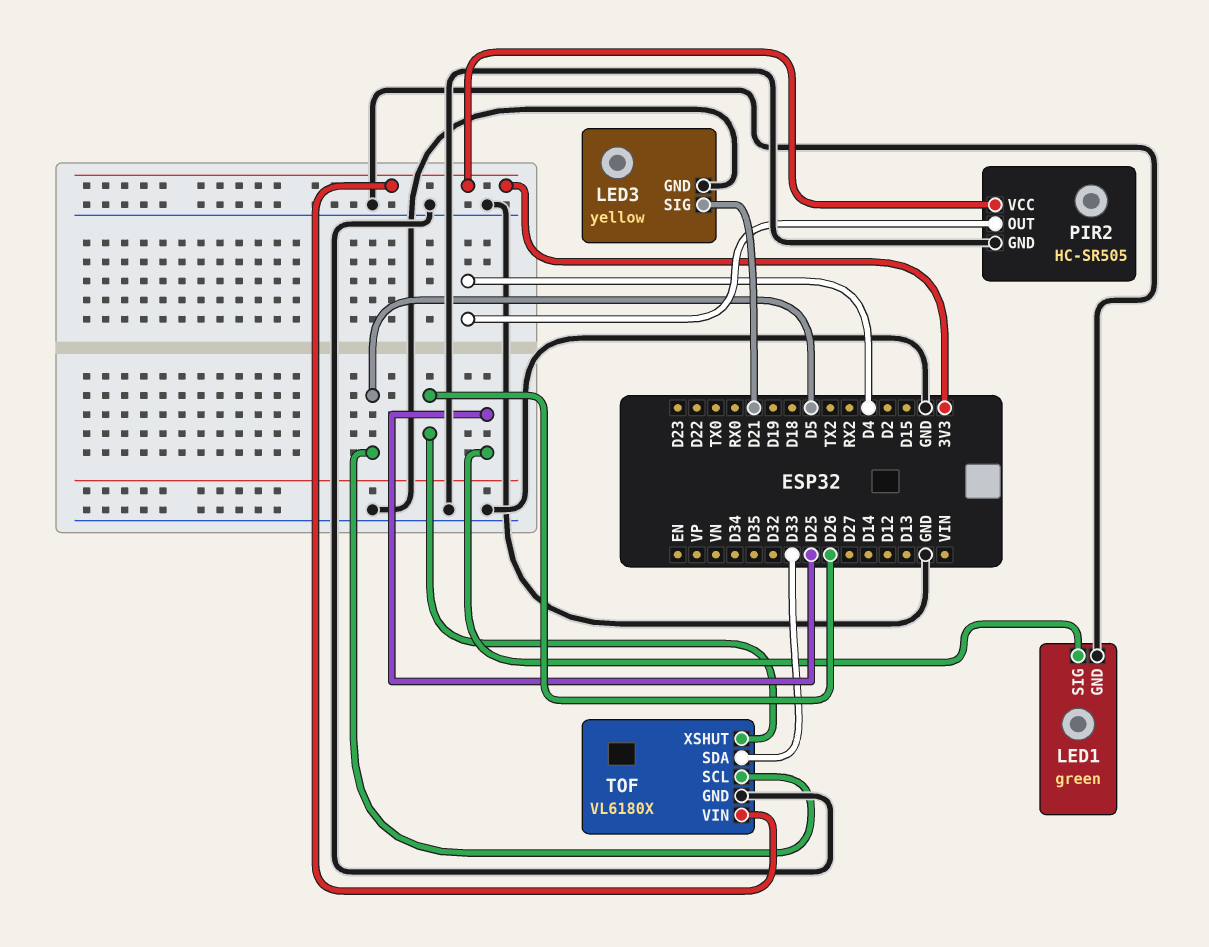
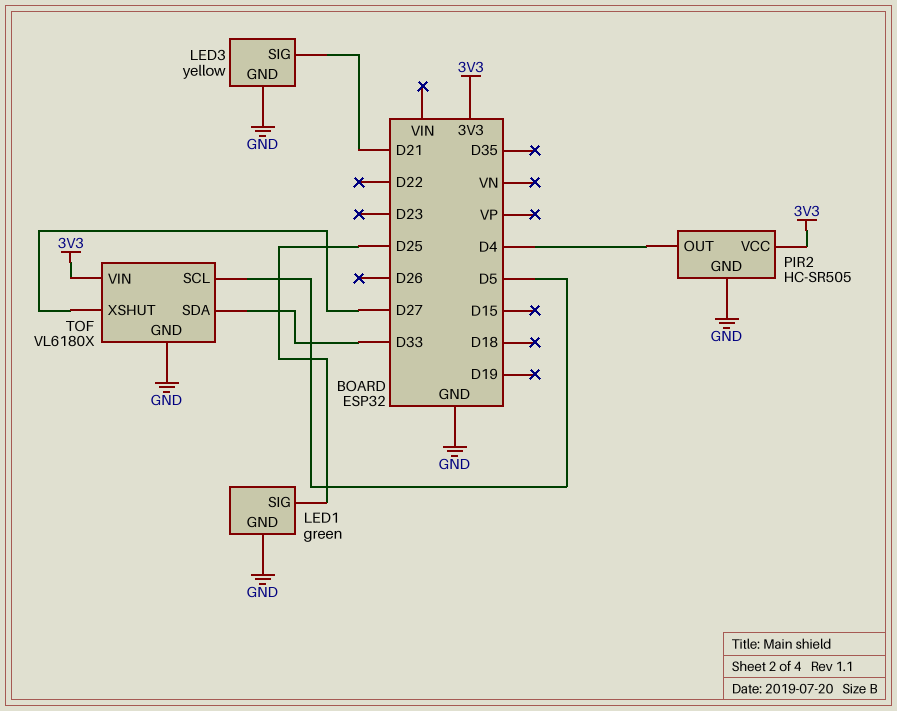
TOF pin XSHUT: D26 -> D27

